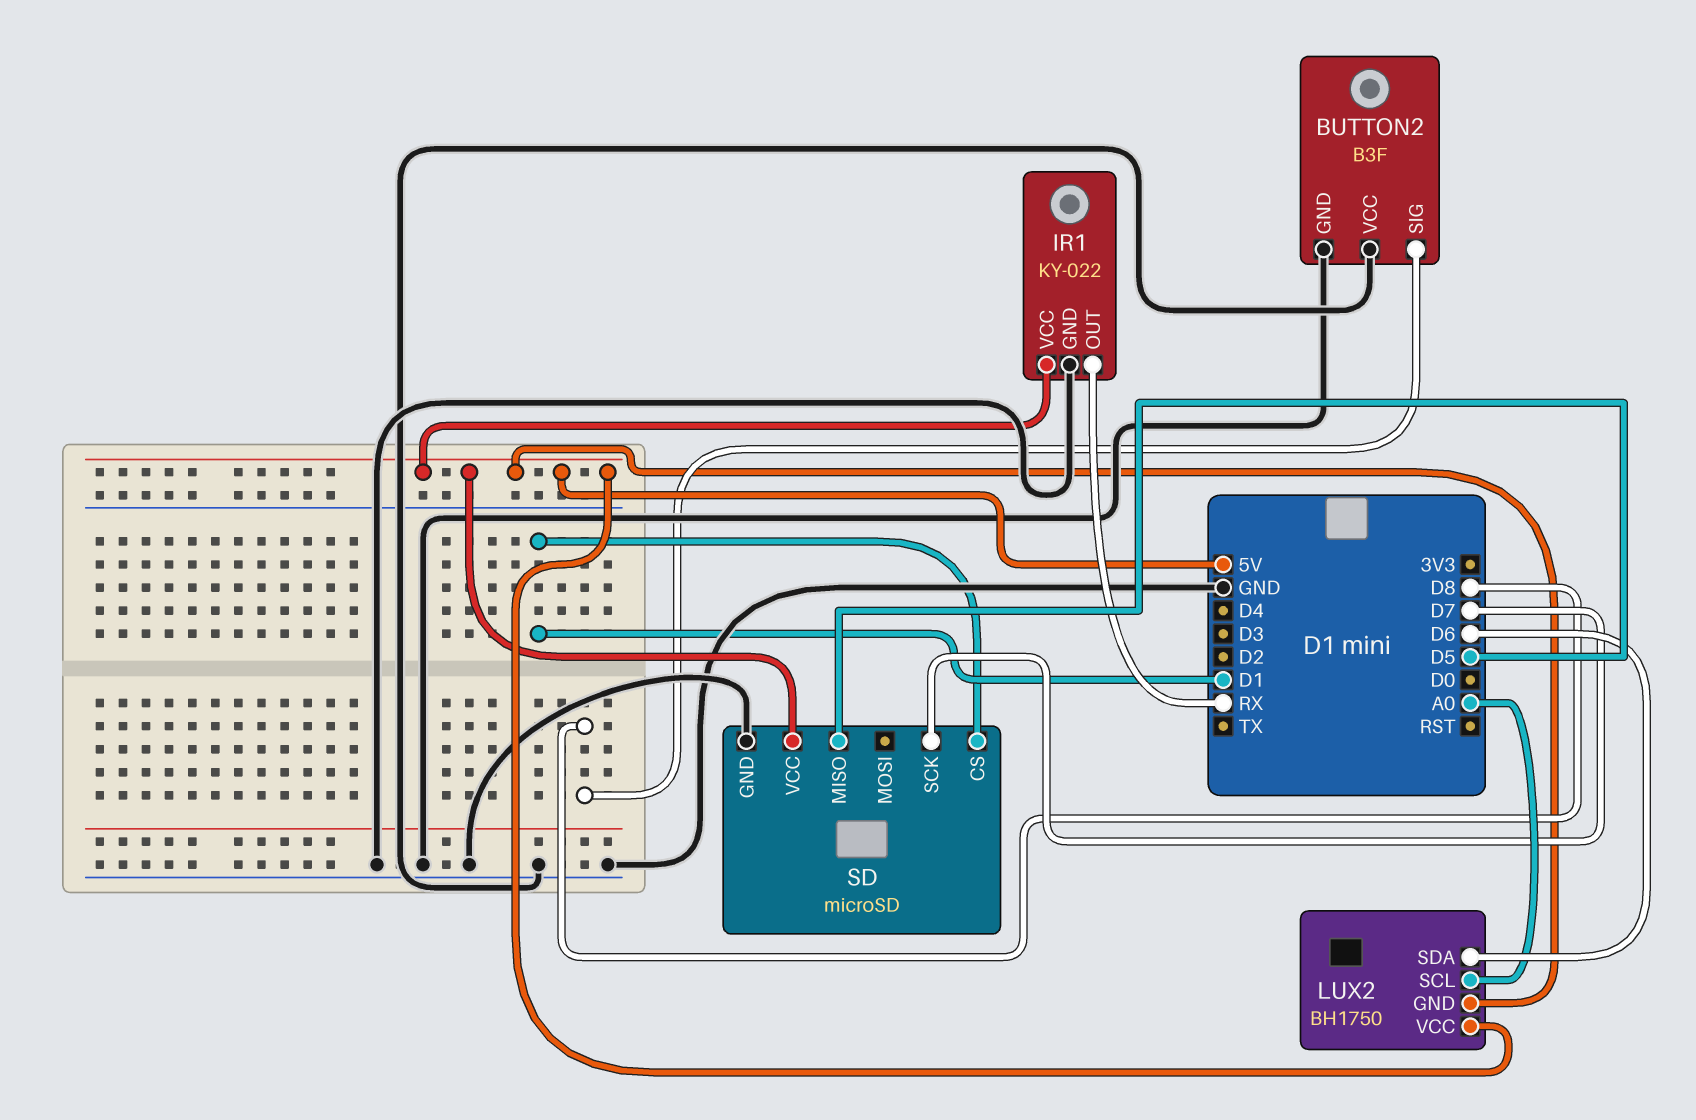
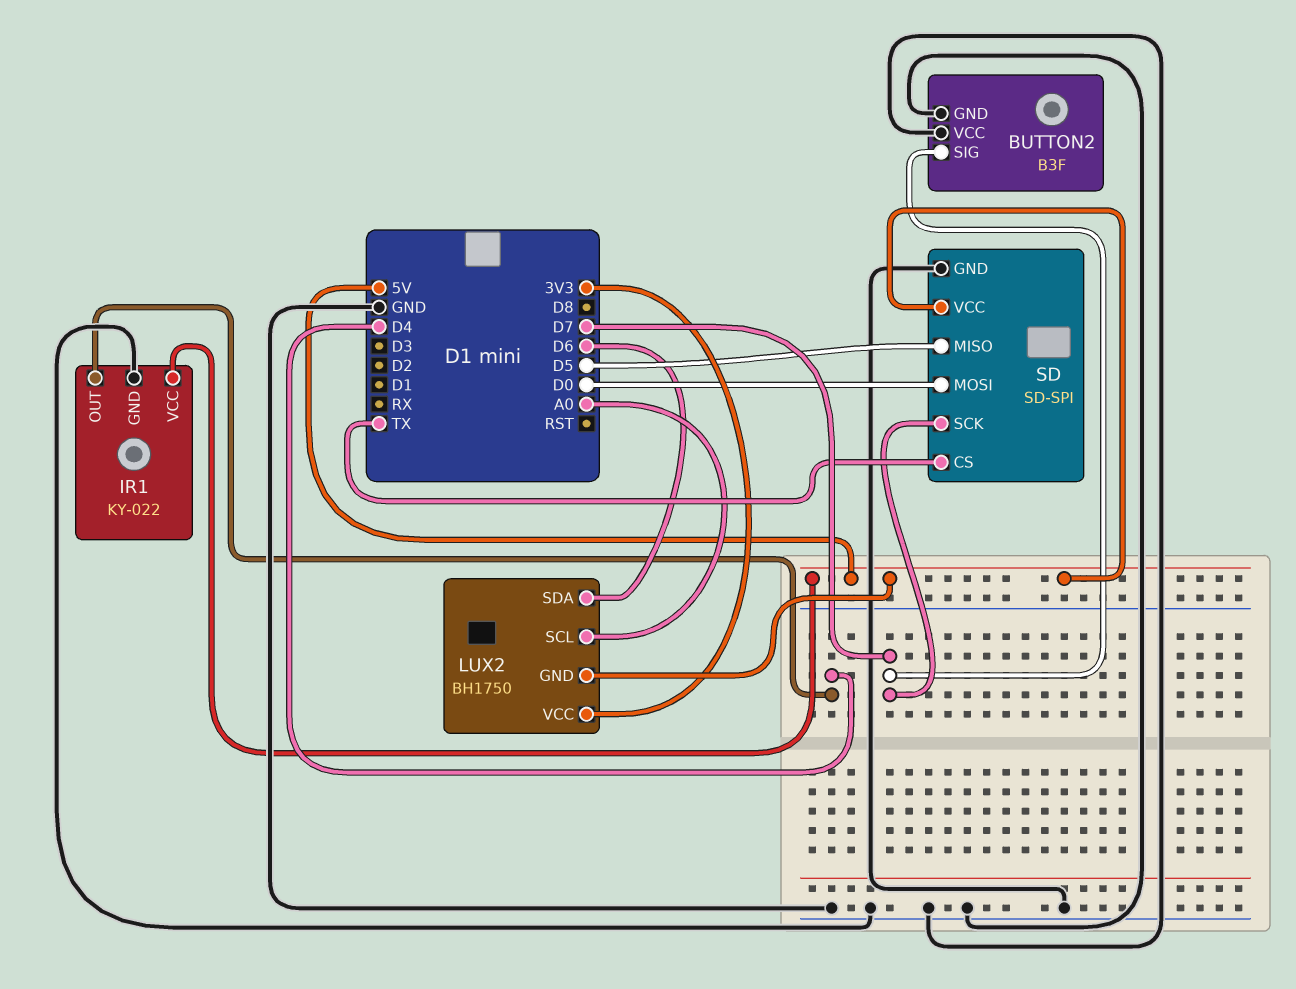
BUTTON2 pin SIG: D8 -> D7
IR1 pin OUT: RX -> D4
LUX2 pin VCC: 5V -> 3V3
SD: microSD -> SD-SPI
SD pin CS: D1 -> TX
SD pin MOSI: none -> D0

